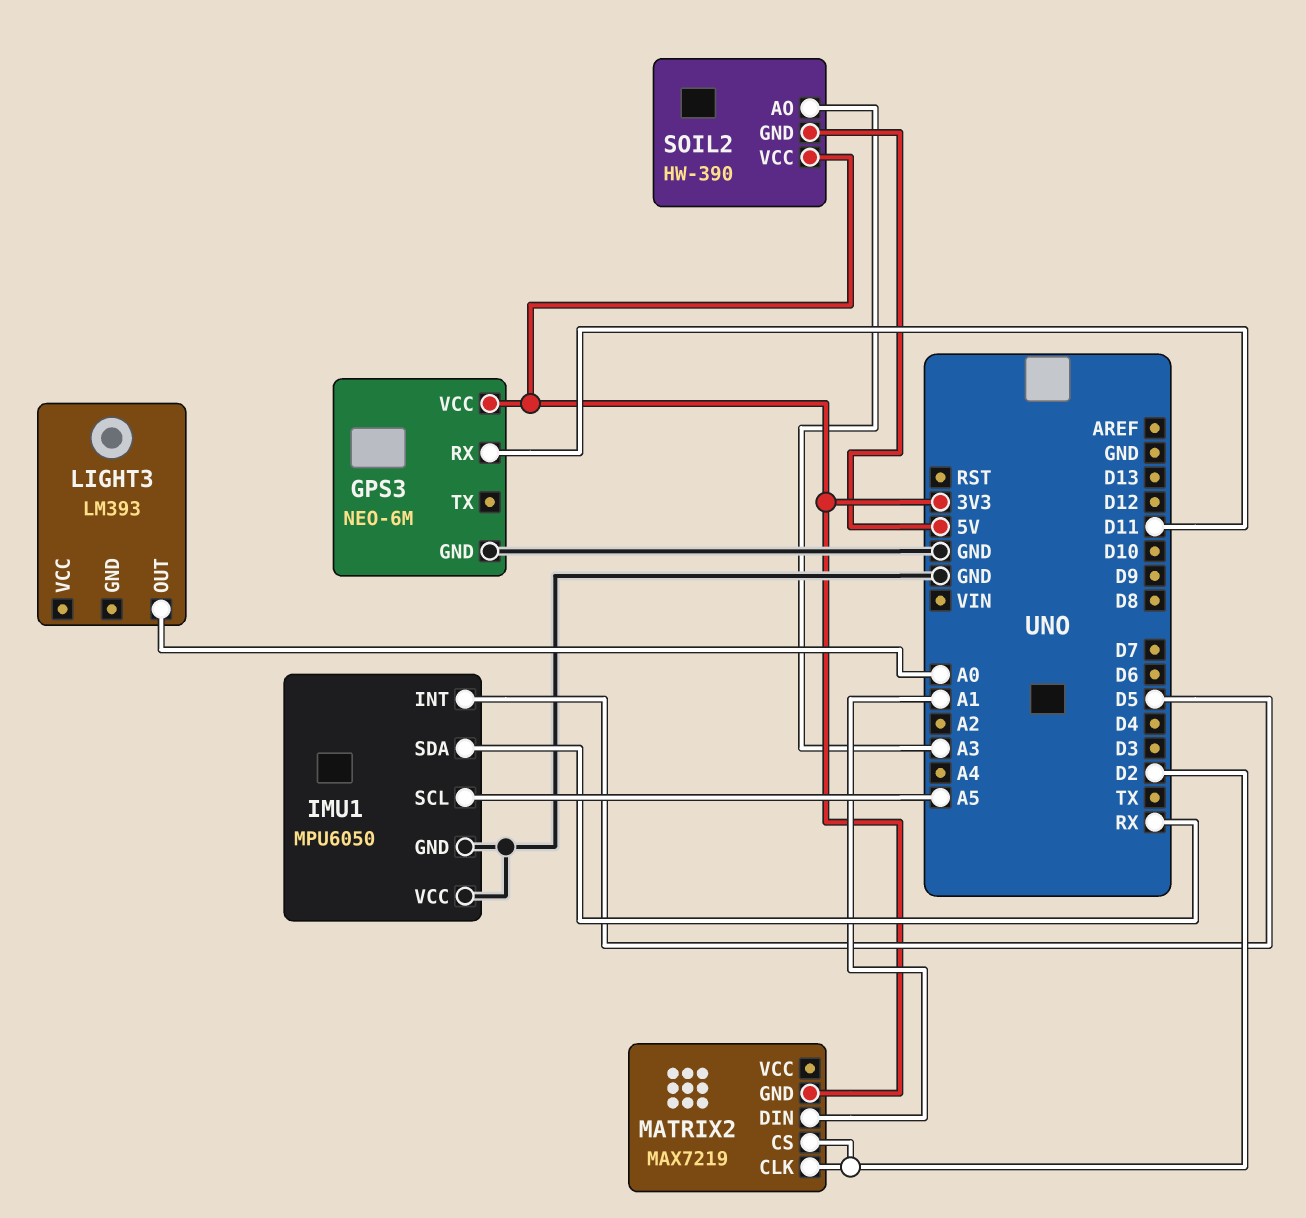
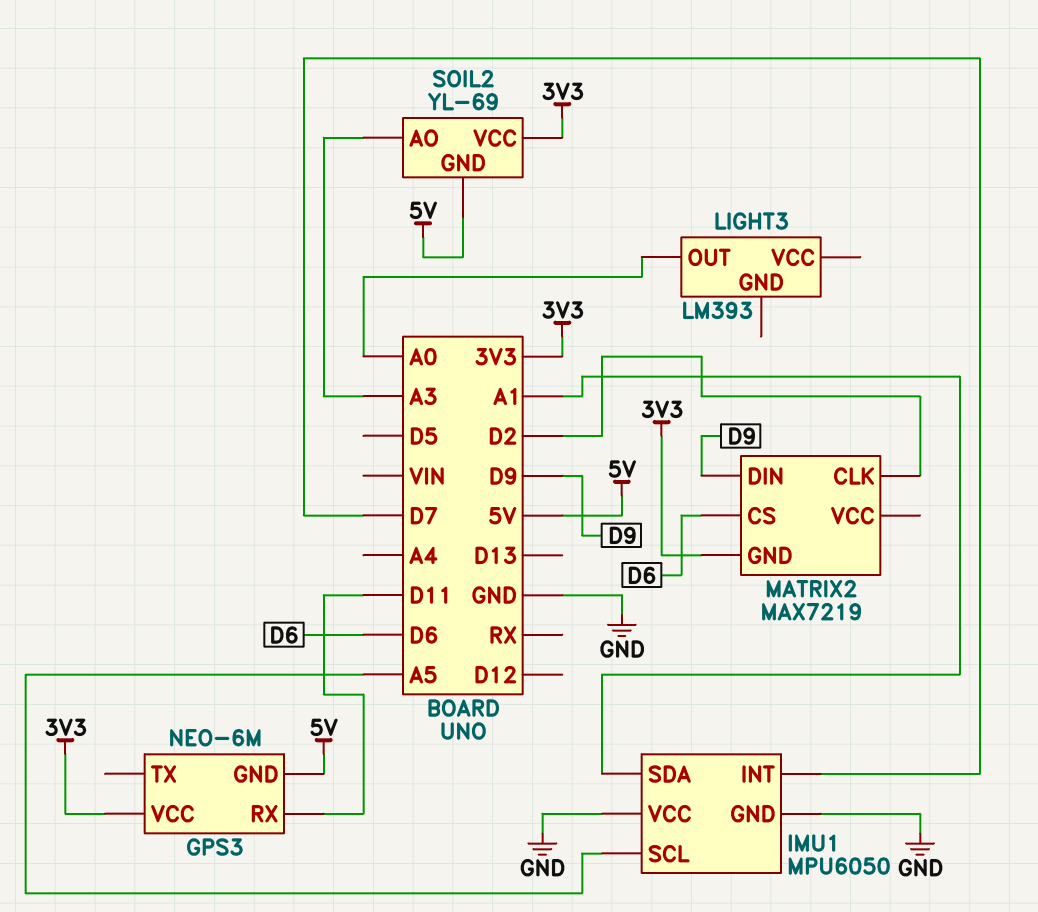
GPS3 pin GND: GND -> 5V
IMU1 pin INT: D5 -> D7
IMU1 pin SDA: RX -> A1
MATRIX2 pin CS: D2 -> D6
MATRIX2 pin DIN: A1 -> D9
SOIL2: HW-390 -> YL-69

